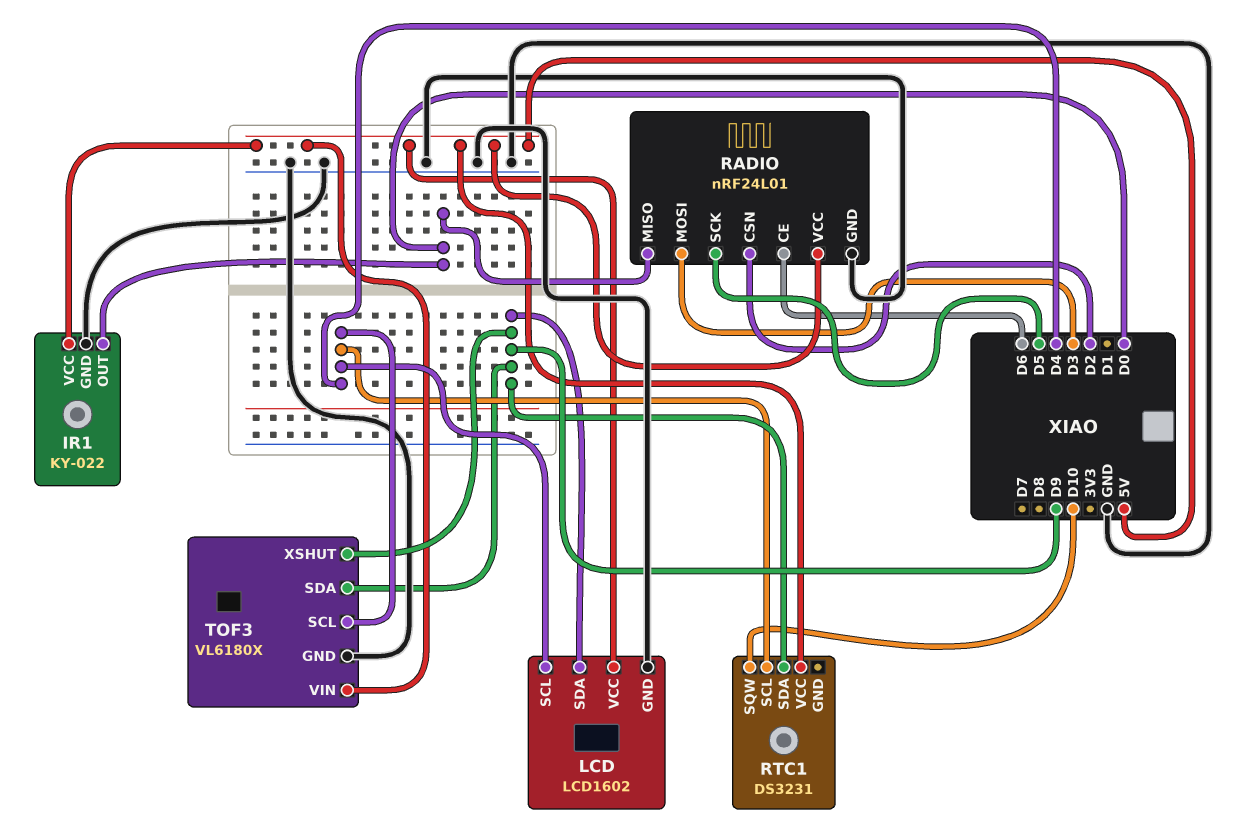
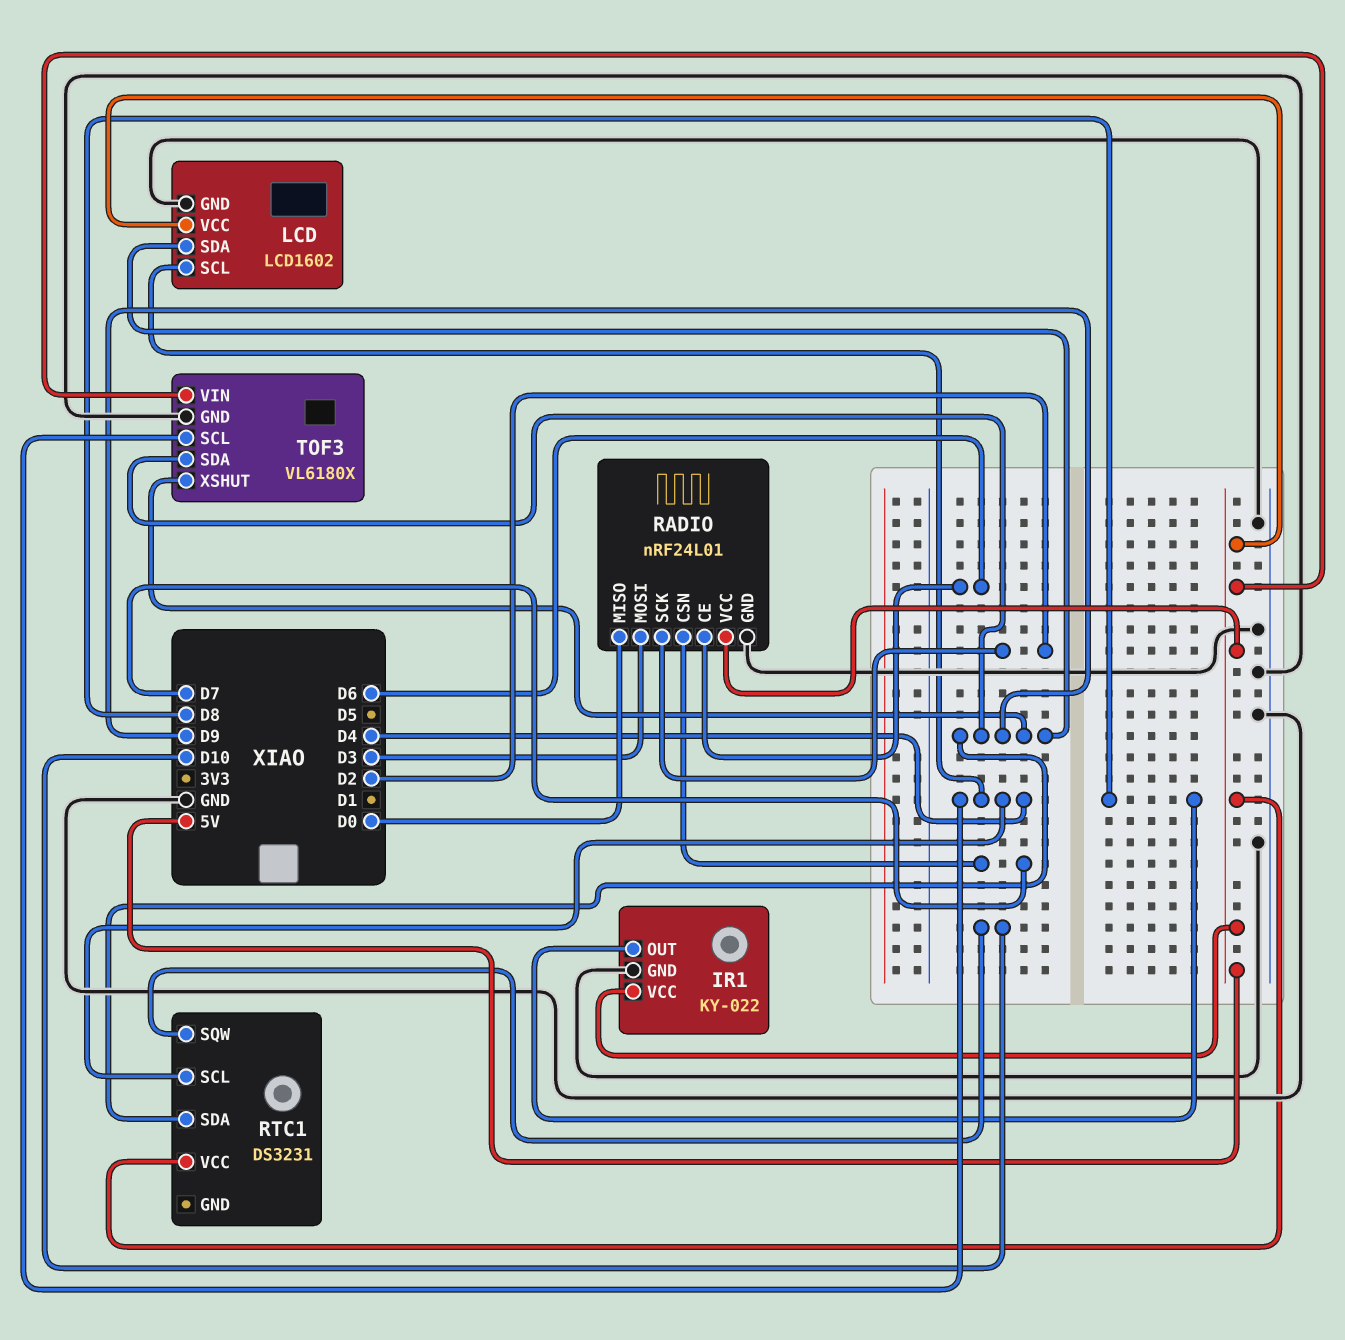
IR1 pin OUT: D0 -> D8
RADIO pin CSN: D2 -> D7
RADIO pin SCK: D5 -> D2

